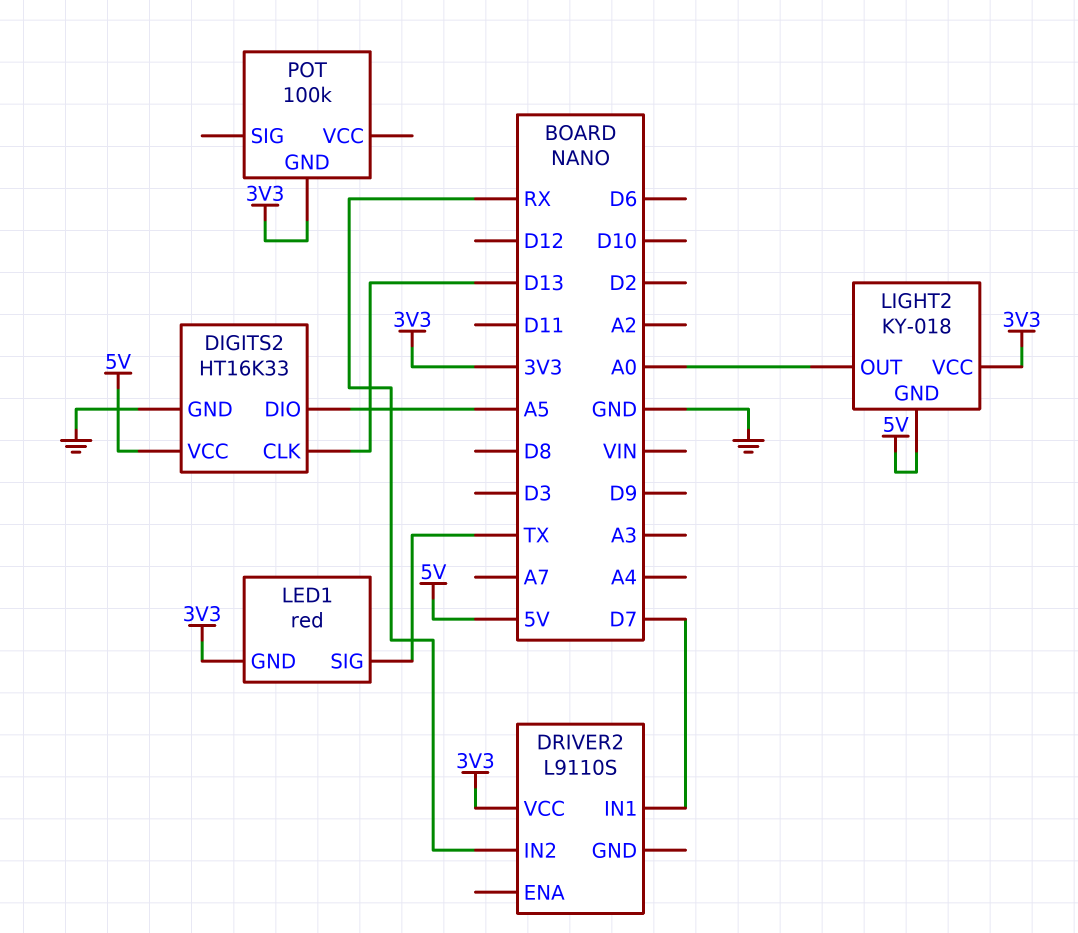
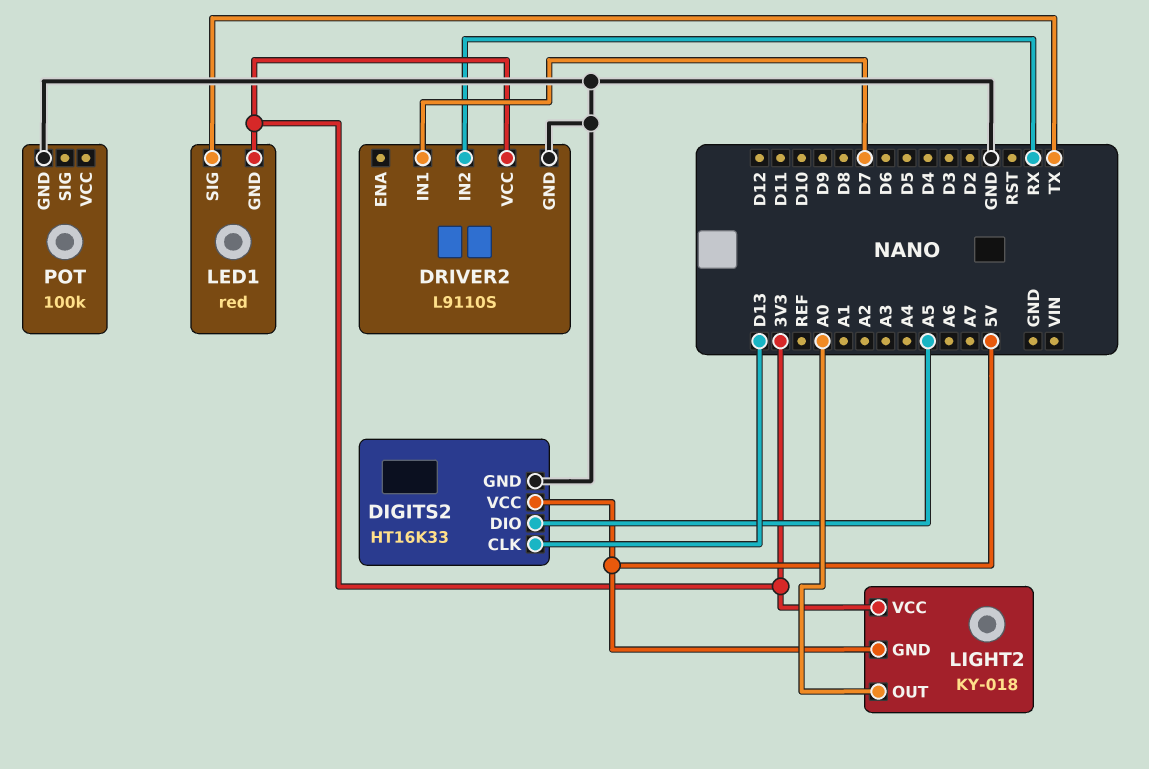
DRIVER2 pin GND: none -> GND
POT pin GND: 3V3 -> GND

